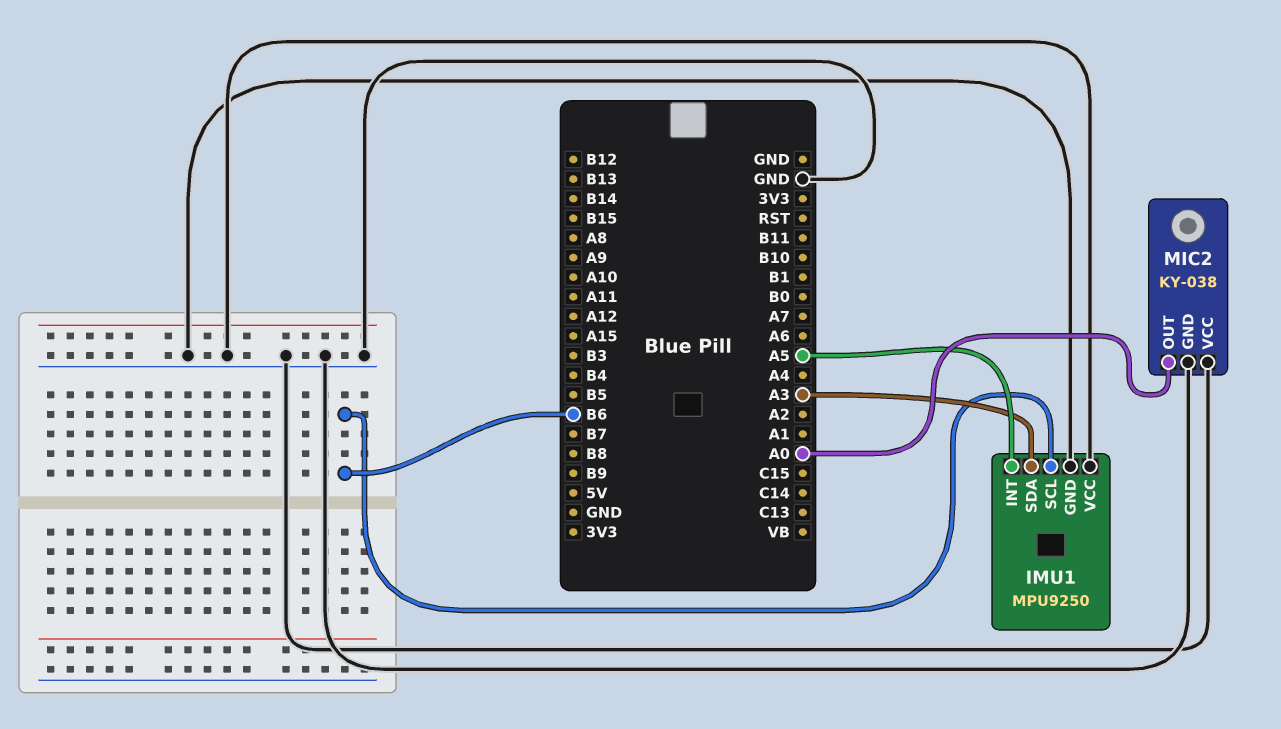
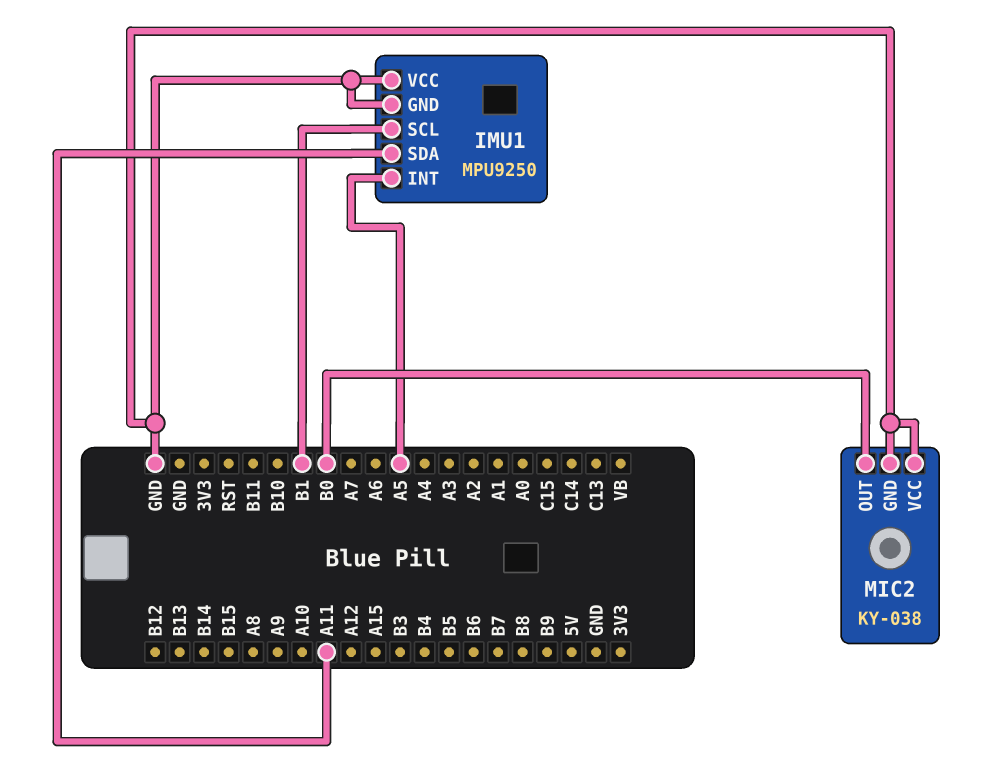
IMU1 pin SCL: B6 -> B1
IMU1 pin SDA: A3 -> A11
MIC2 pin OUT: A0 -> B0

